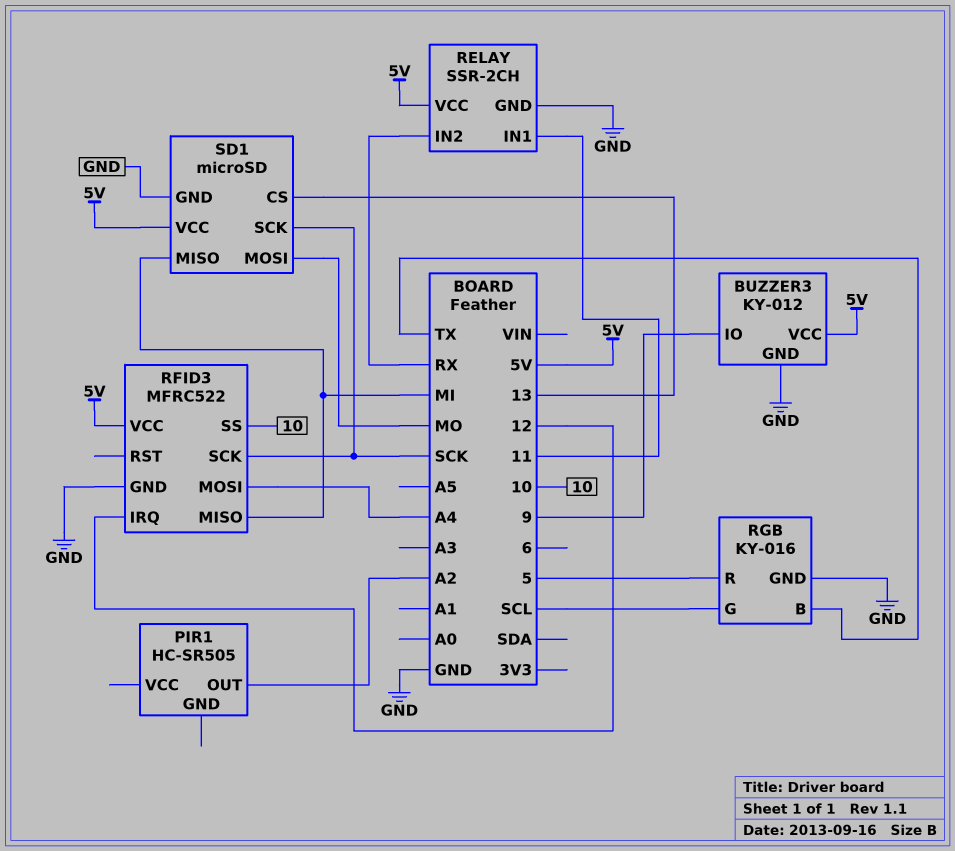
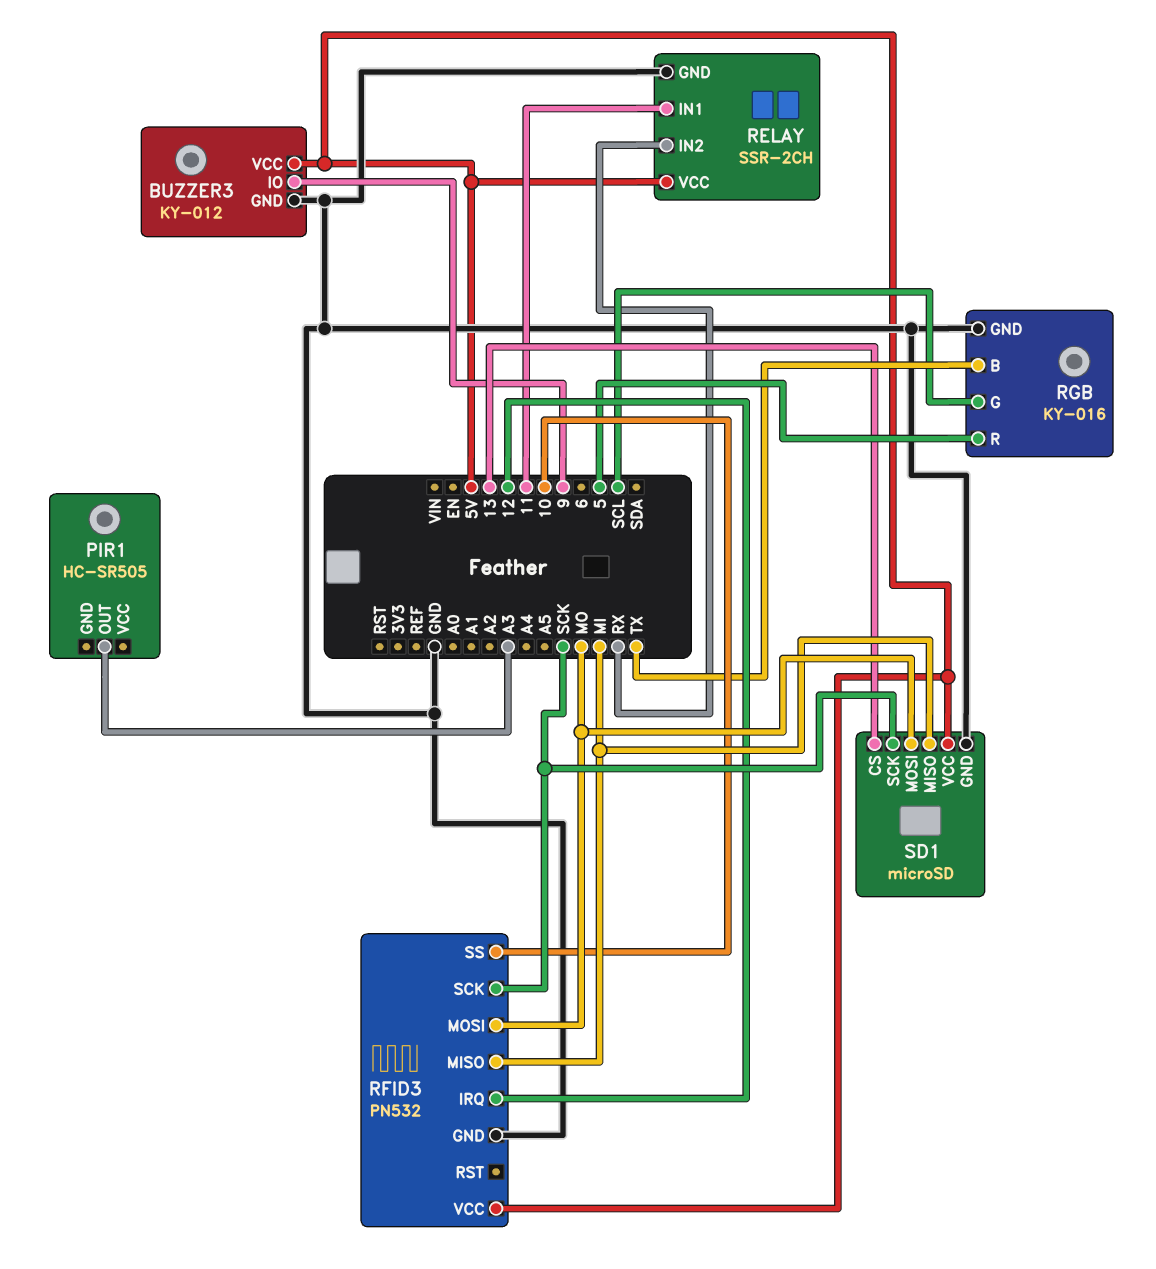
PIR1 pin OUT: A2 -> A3
RFID3: MFRC522 -> PN532
RFID3 pin MOSI: A4 -> MO

